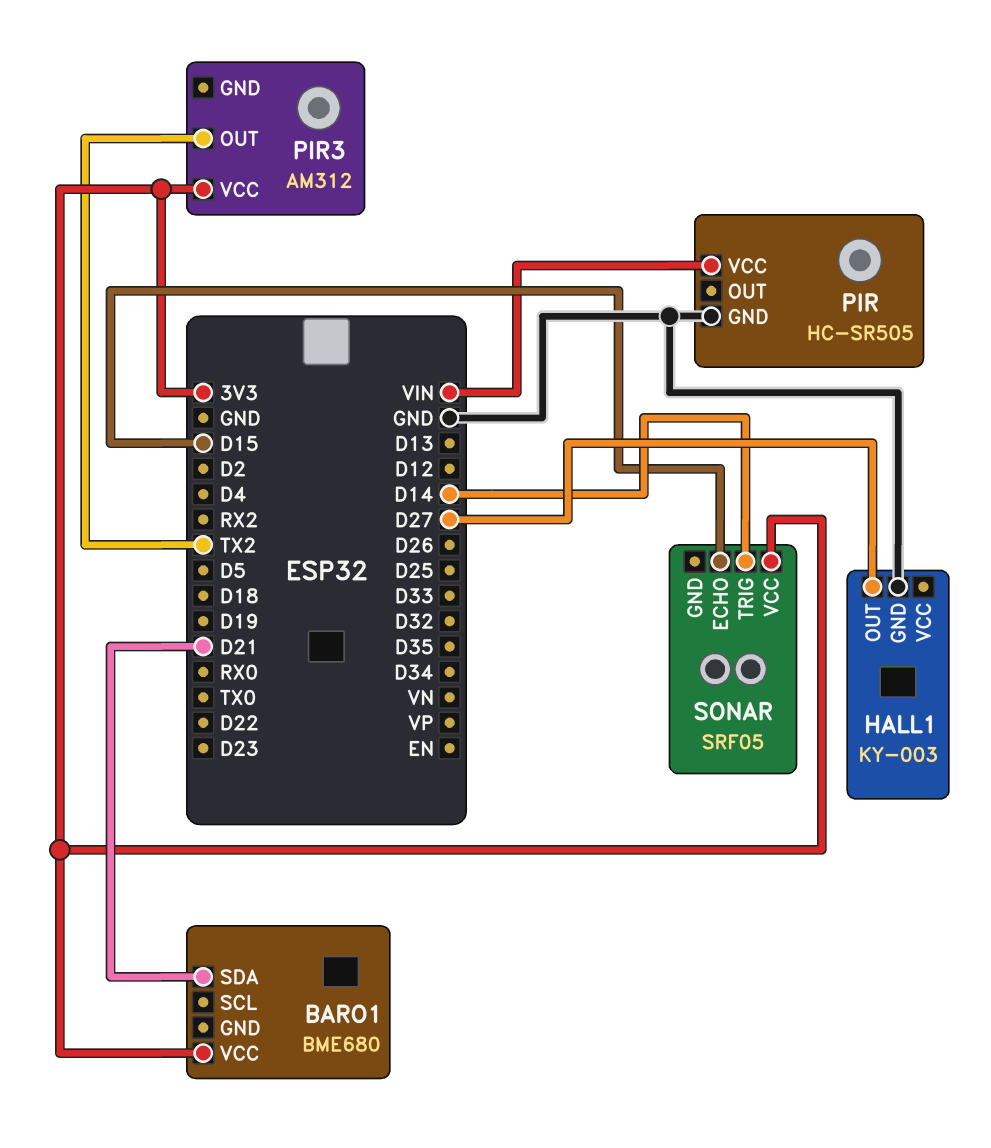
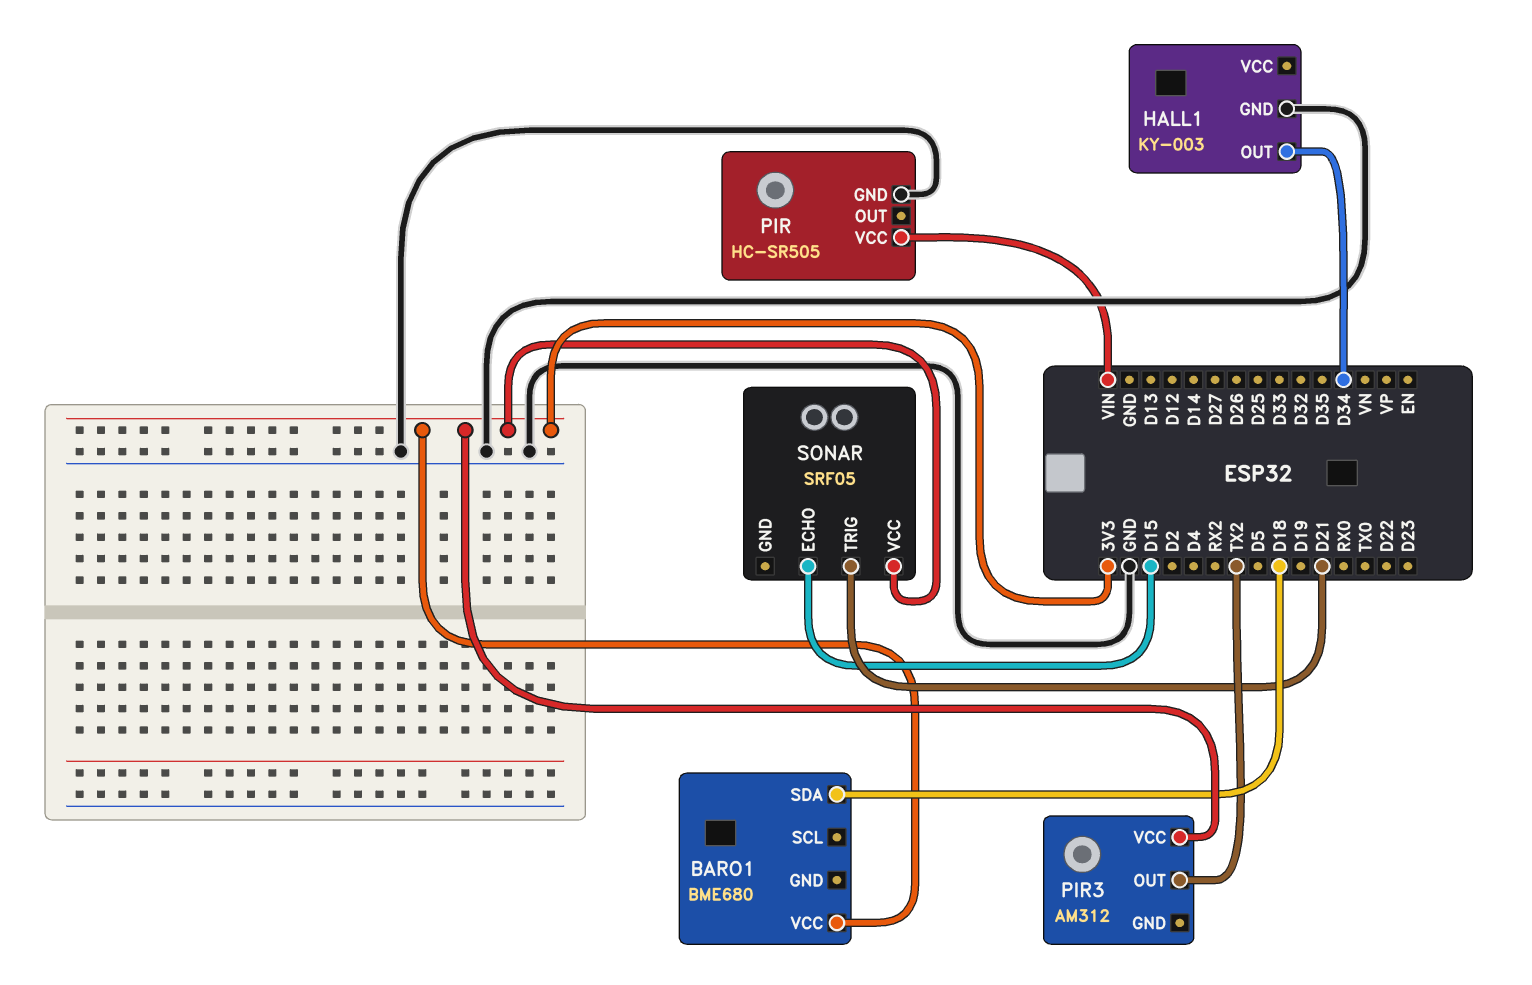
BARO1 pin SDA: D21 -> D18
HALL1 pin OUT: D27 -> D34
SONAR pin TRIG: D14 -> D21

